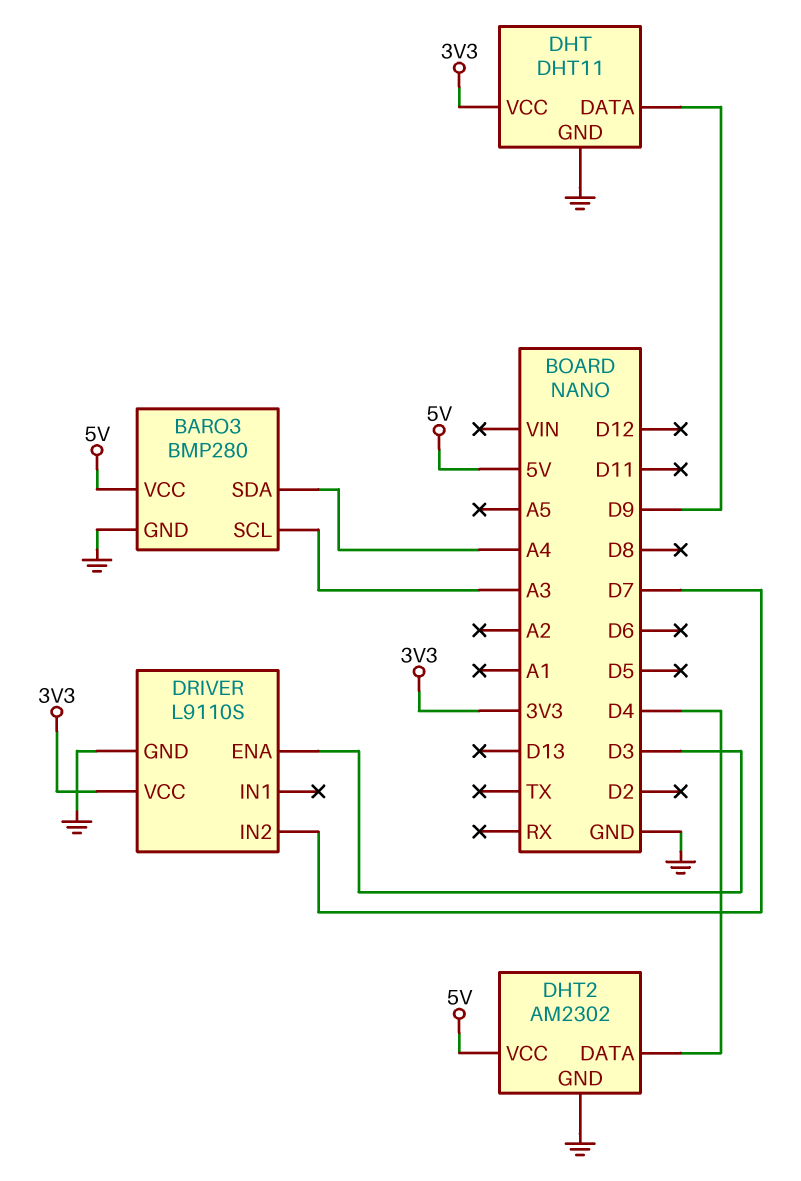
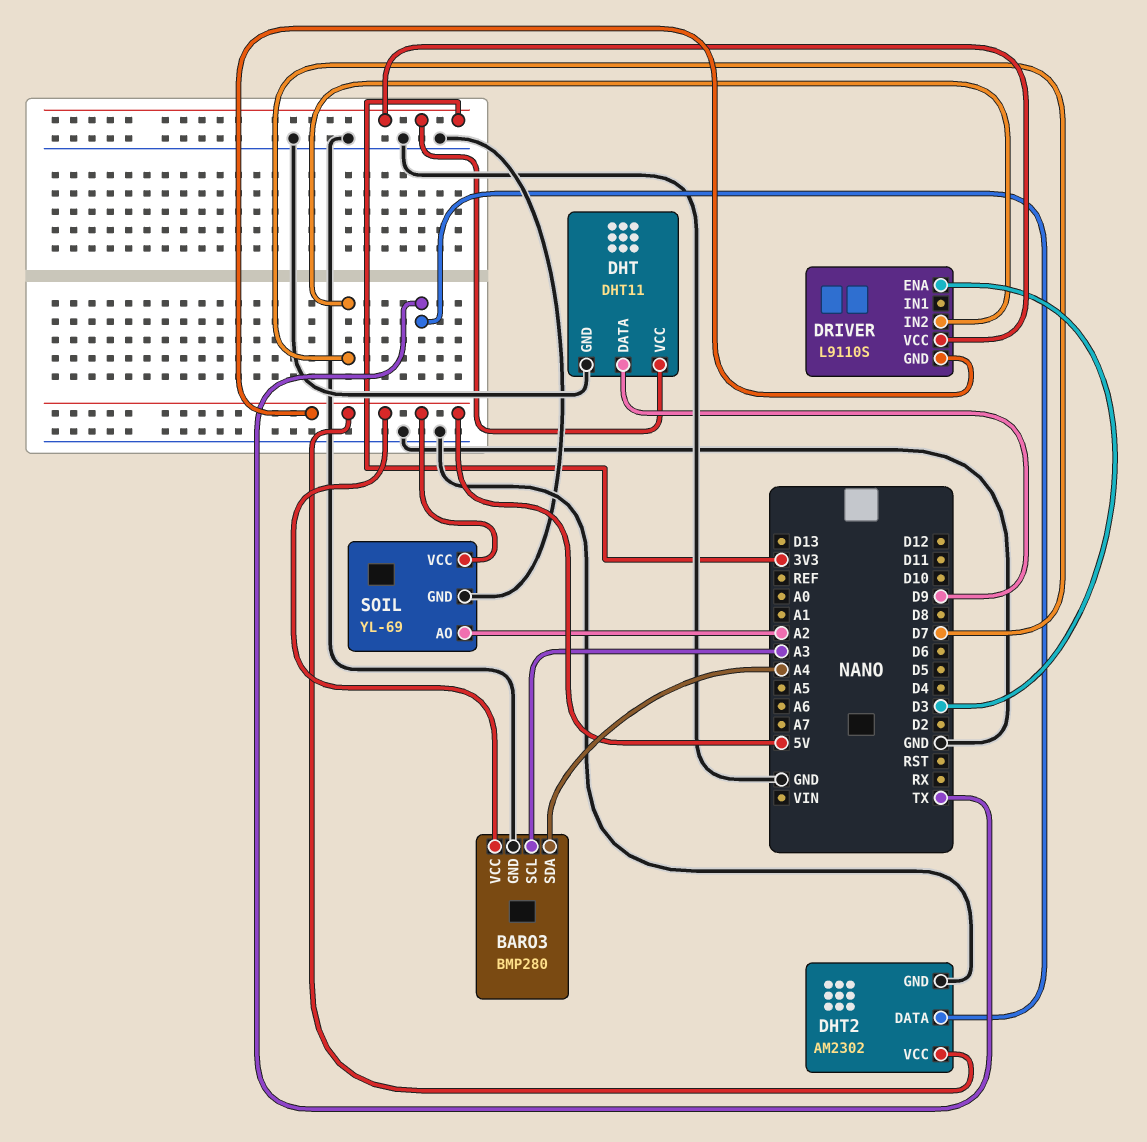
DHT2 pin DATA: D4 -> TX
DRIVER pin GND: GND -> 5V
SOIL: none -> YL-69
SOIL pin AO: none -> A2
SOIL pin GND: none -> GND
SOIL pin VCC: none -> 5V

